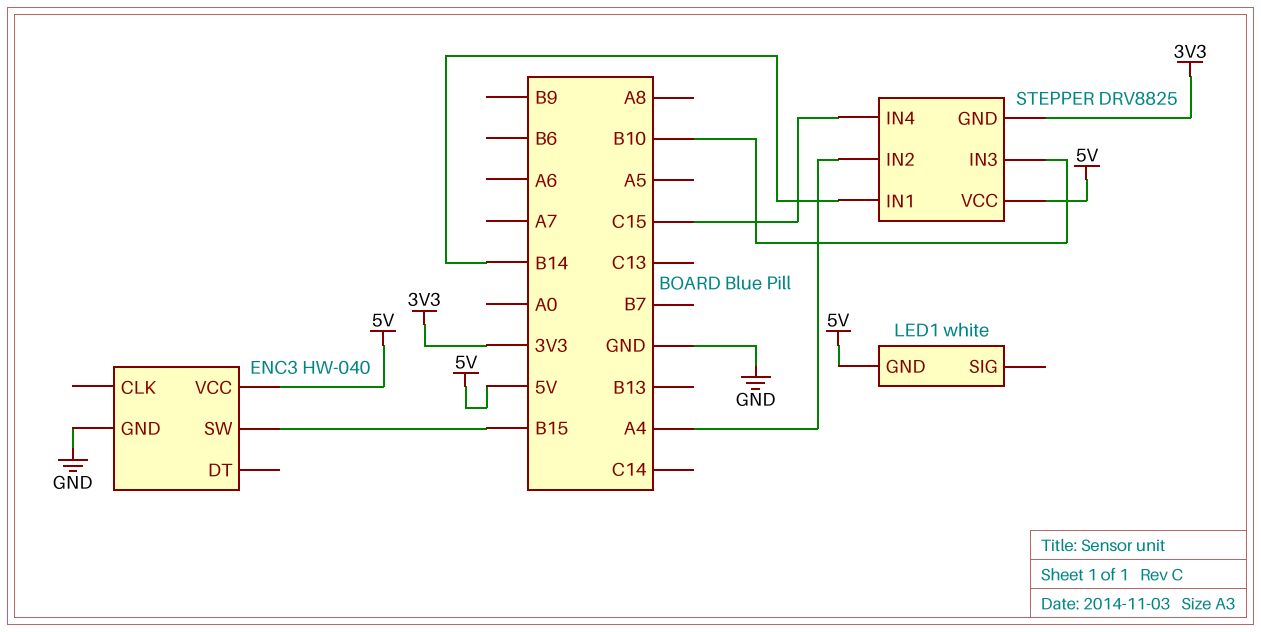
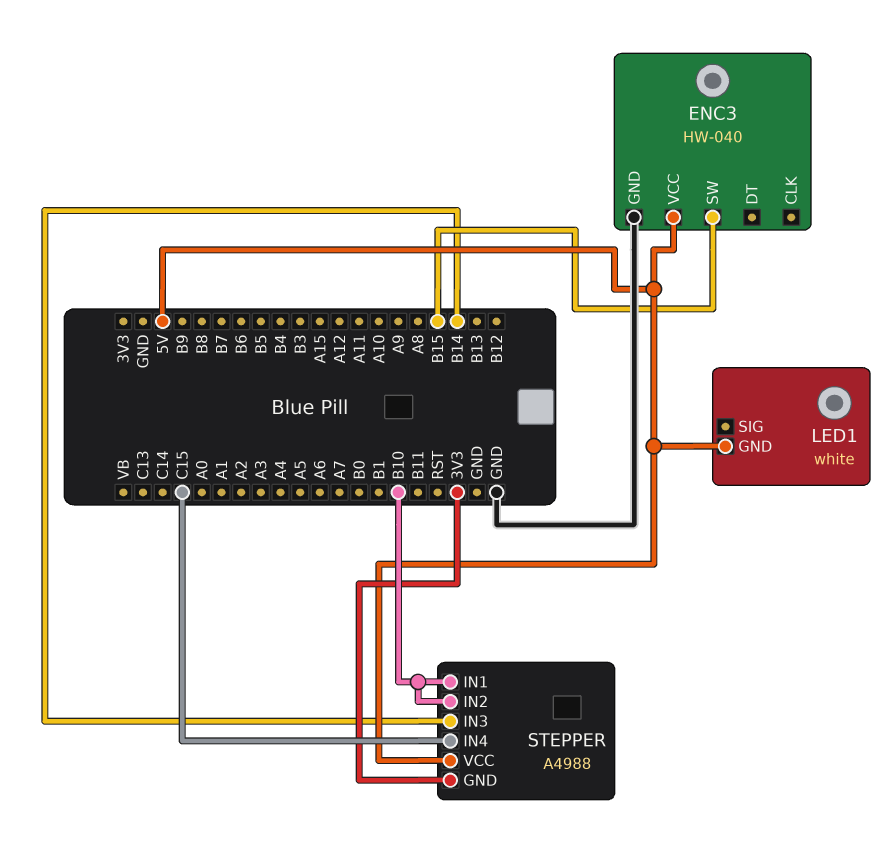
STEPPER: DRV8825 -> A4988
STEPPER pin IN1: B14 -> B10
STEPPER pin IN2: A4 -> B10
STEPPER pin IN3: B10 -> B14

